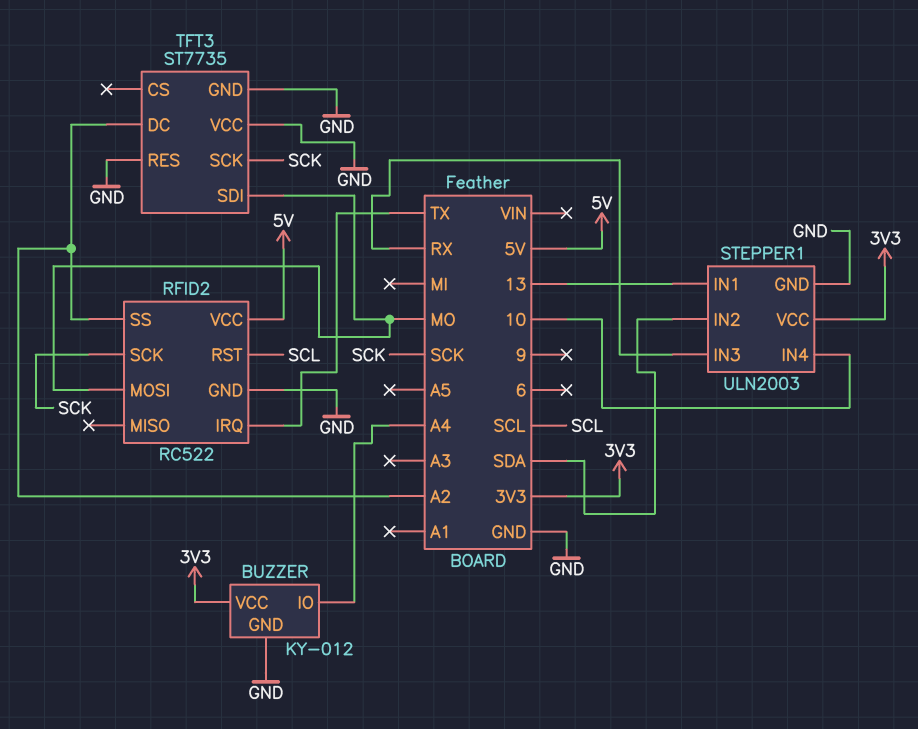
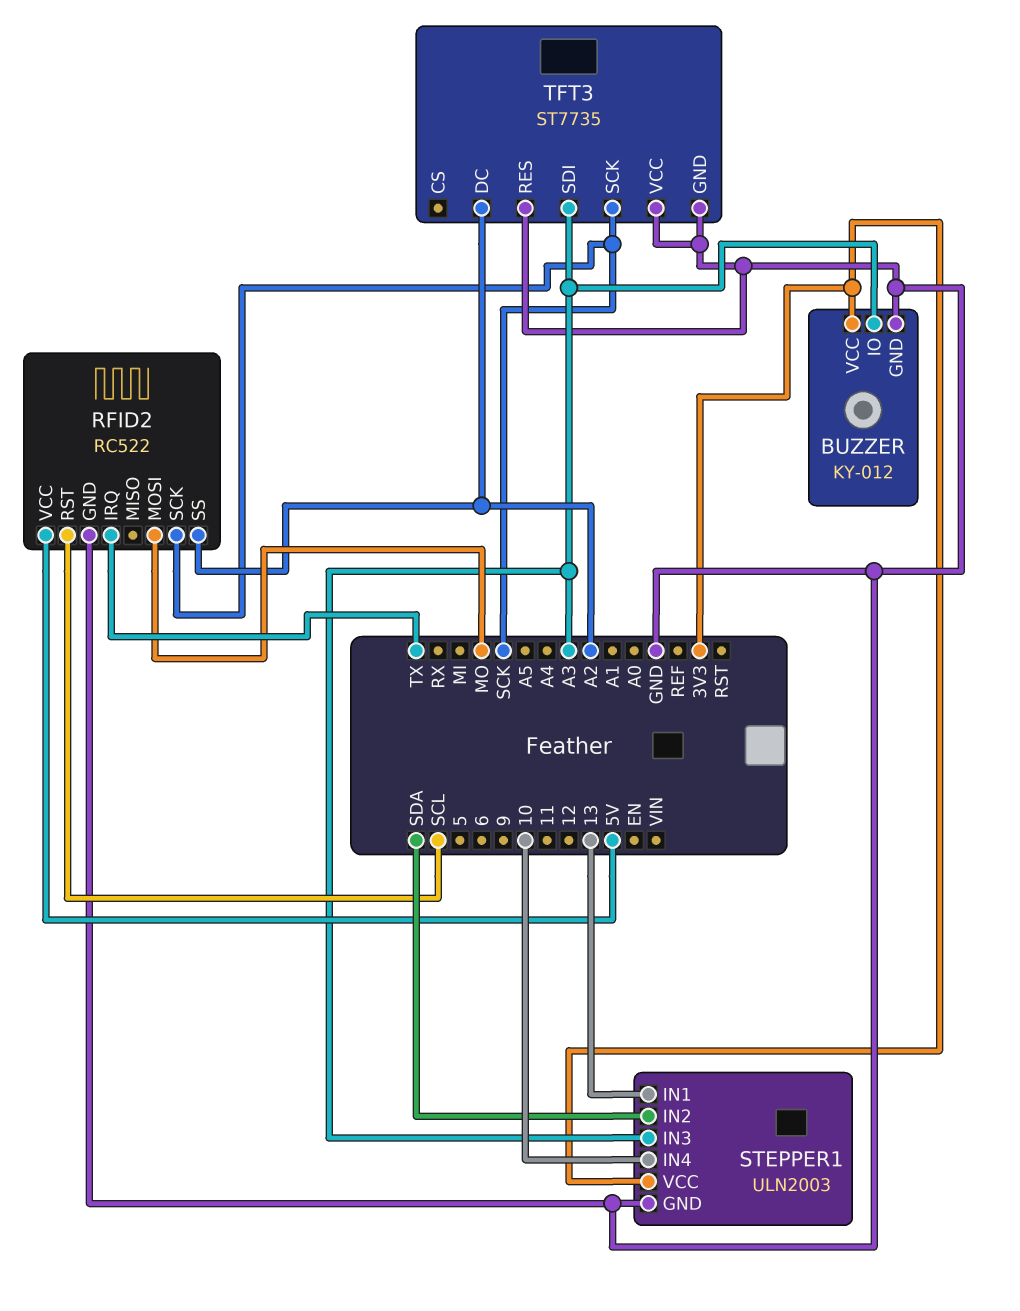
BUZZER pin IO: A4 -> A3
STEPPER1 pin IN3: RX -> A3
TFT3 pin SDI: MO -> A3

